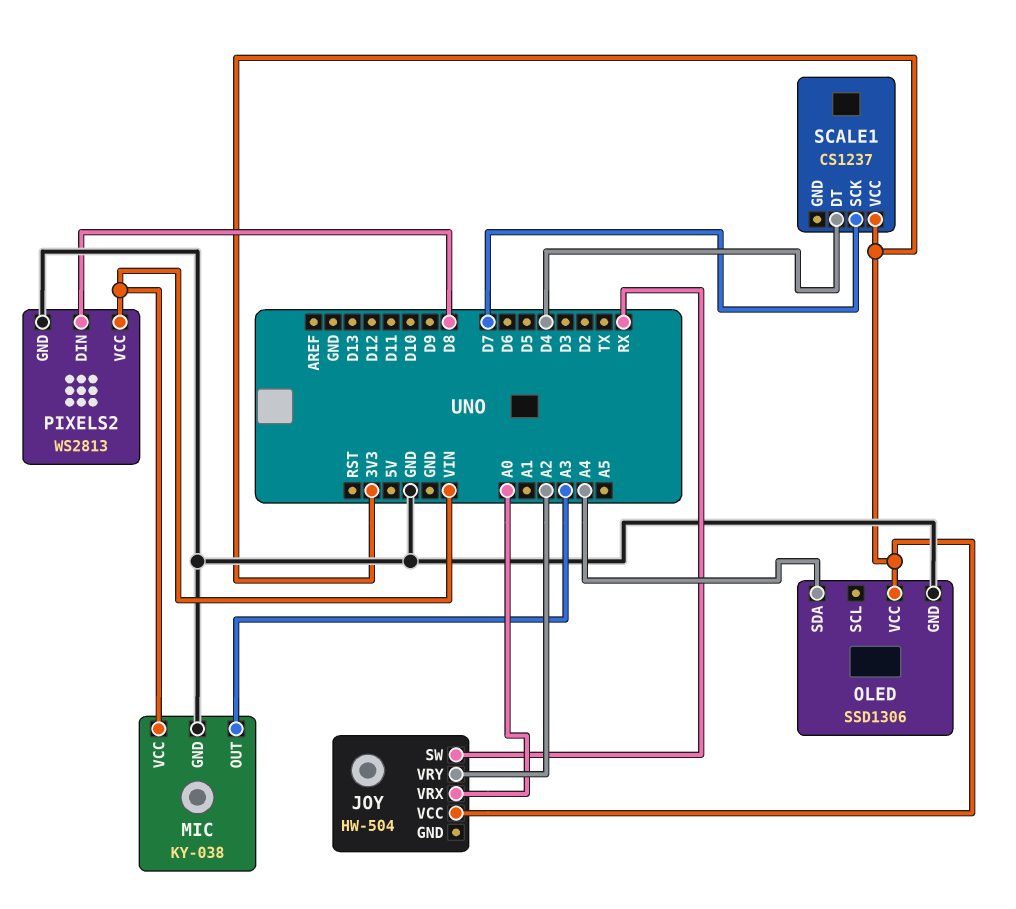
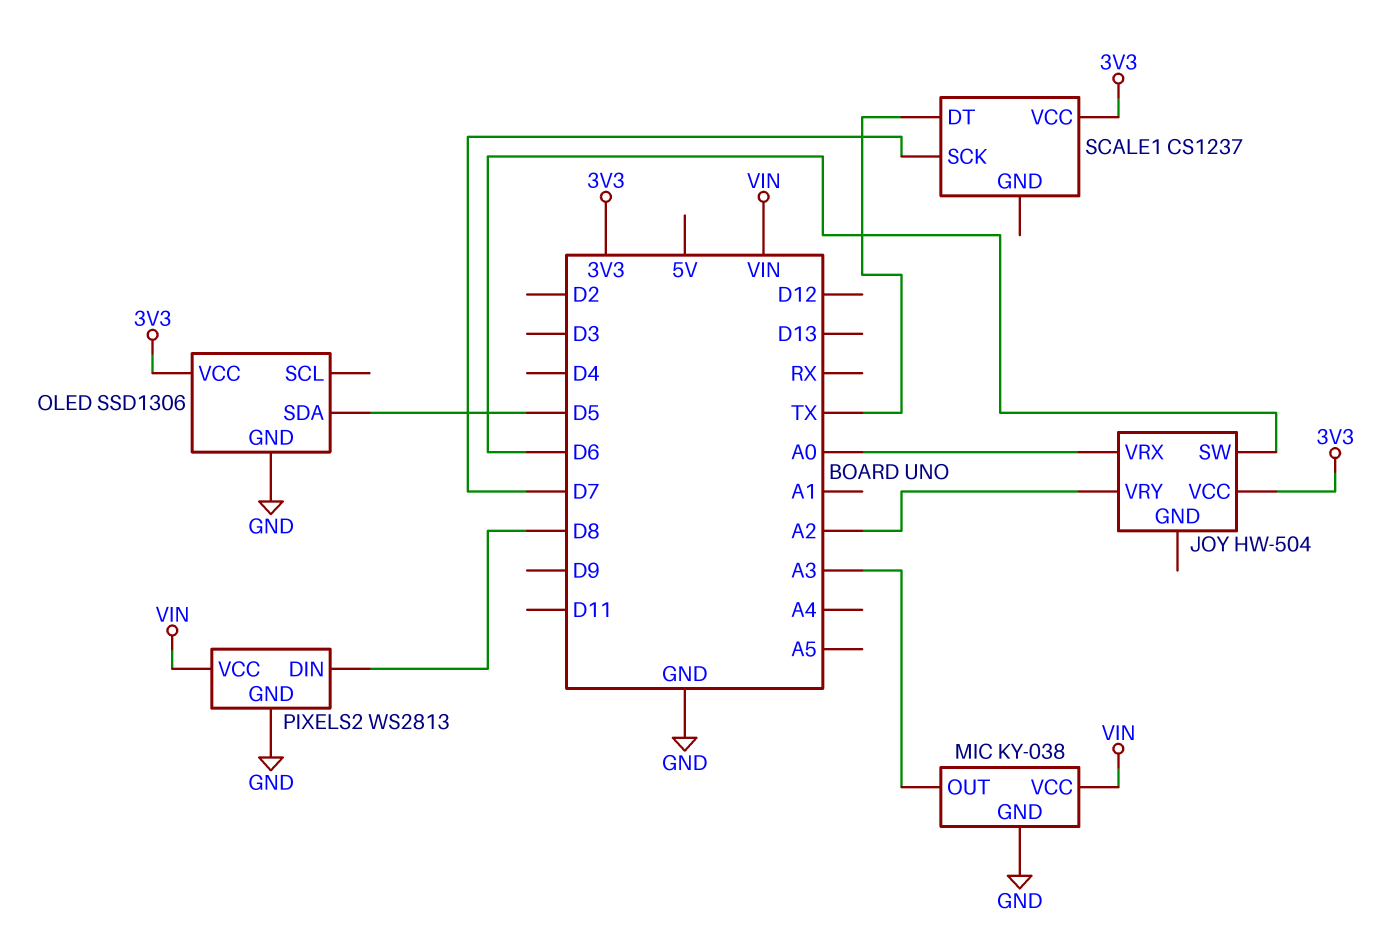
JOY pin SW: RX -> D6
OLED pin SDA: A4 -> D5
SCALE1 pin DT: D4 -> TX

